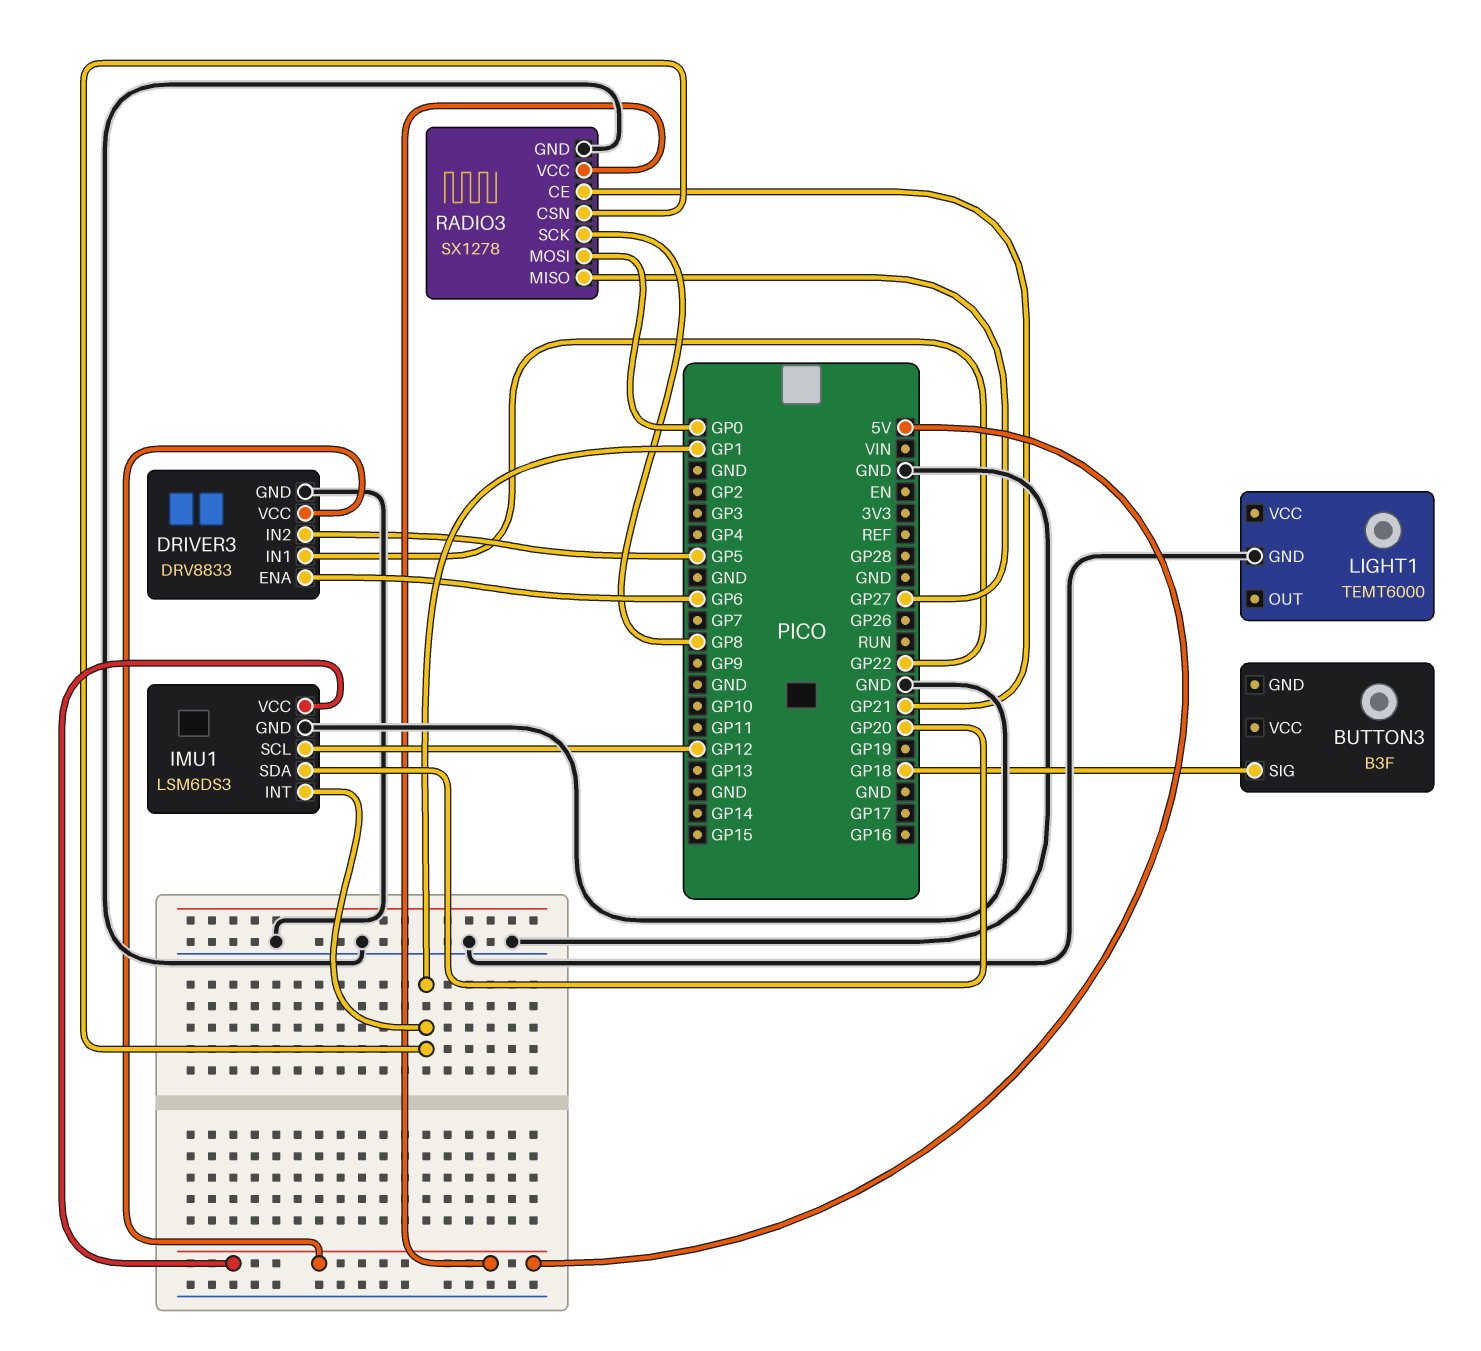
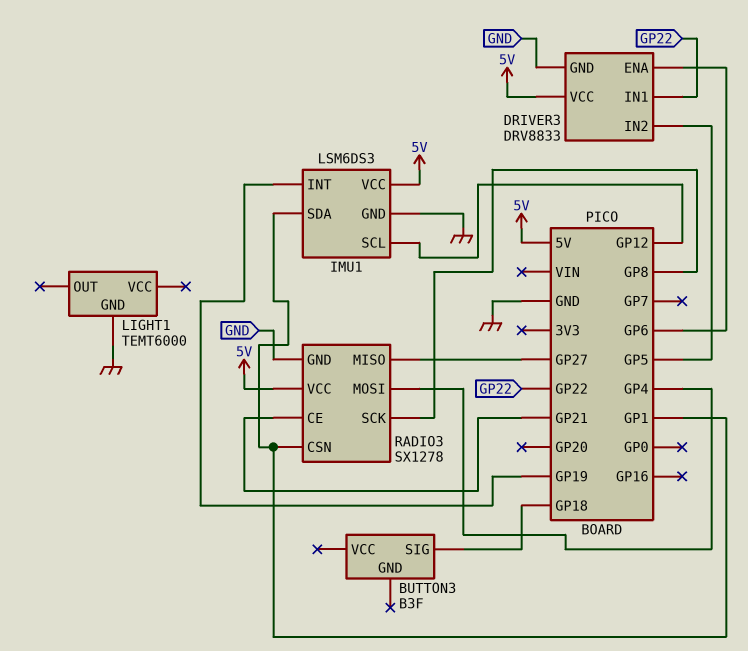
IMU1 pin INT: GP1 -> GP19
IMU1 pin SDA: GP20 -> GP1
RADIO3 pin MOSI: GP0 -> GP4

